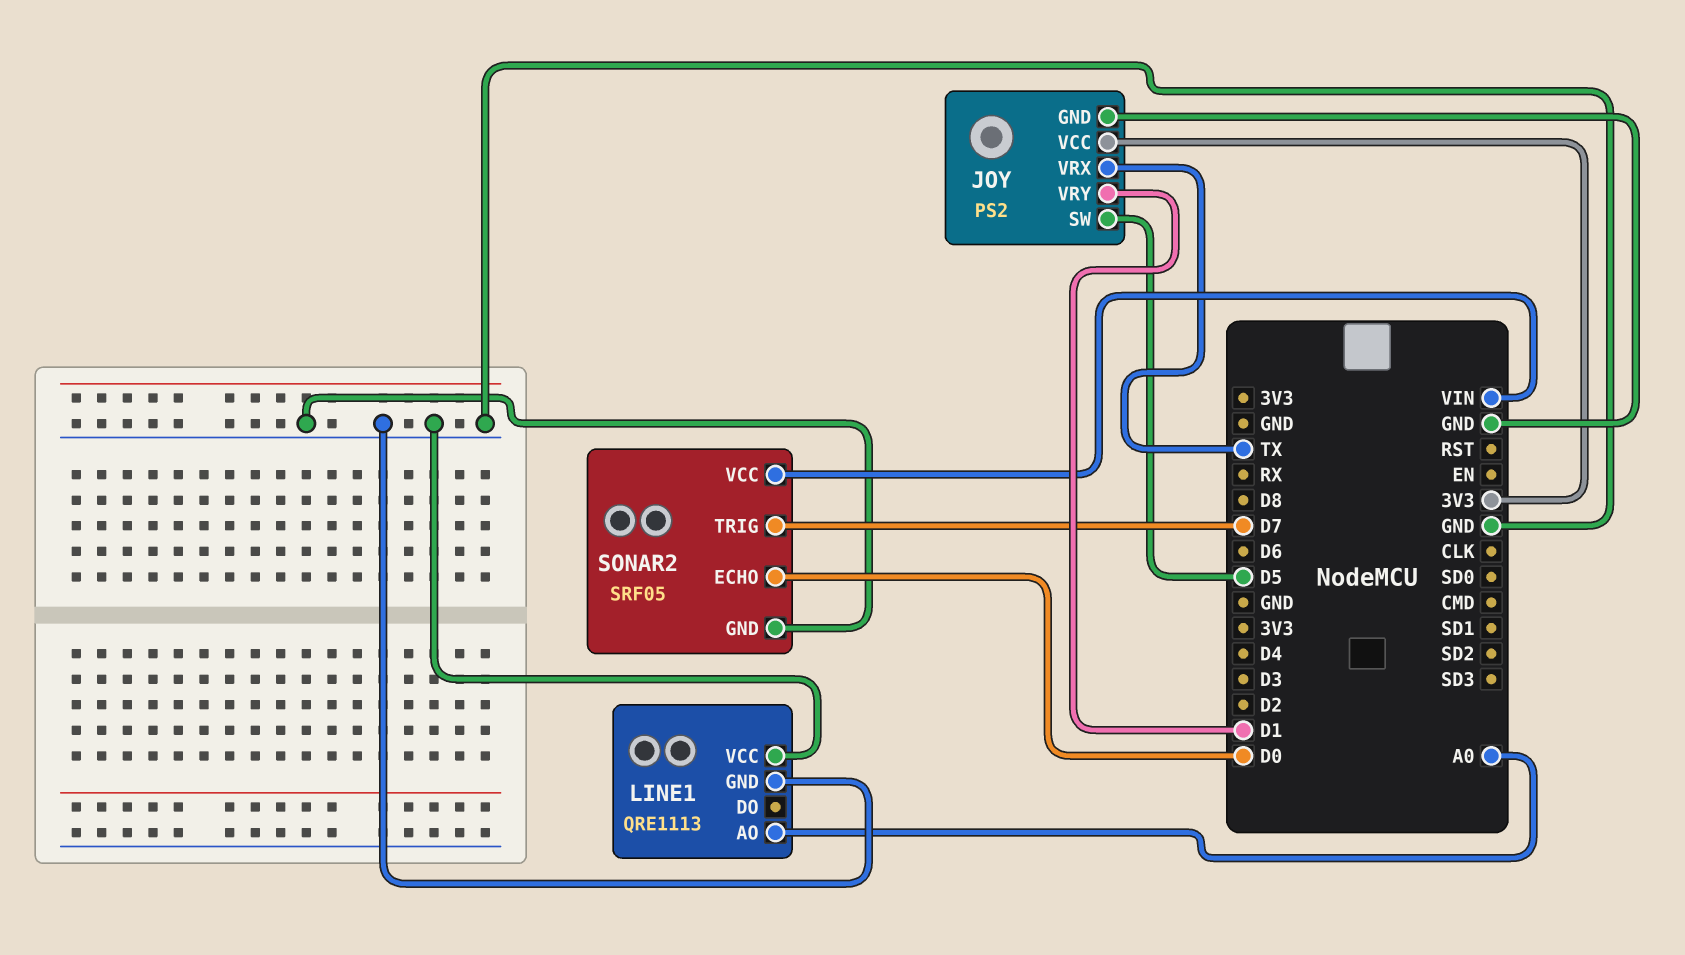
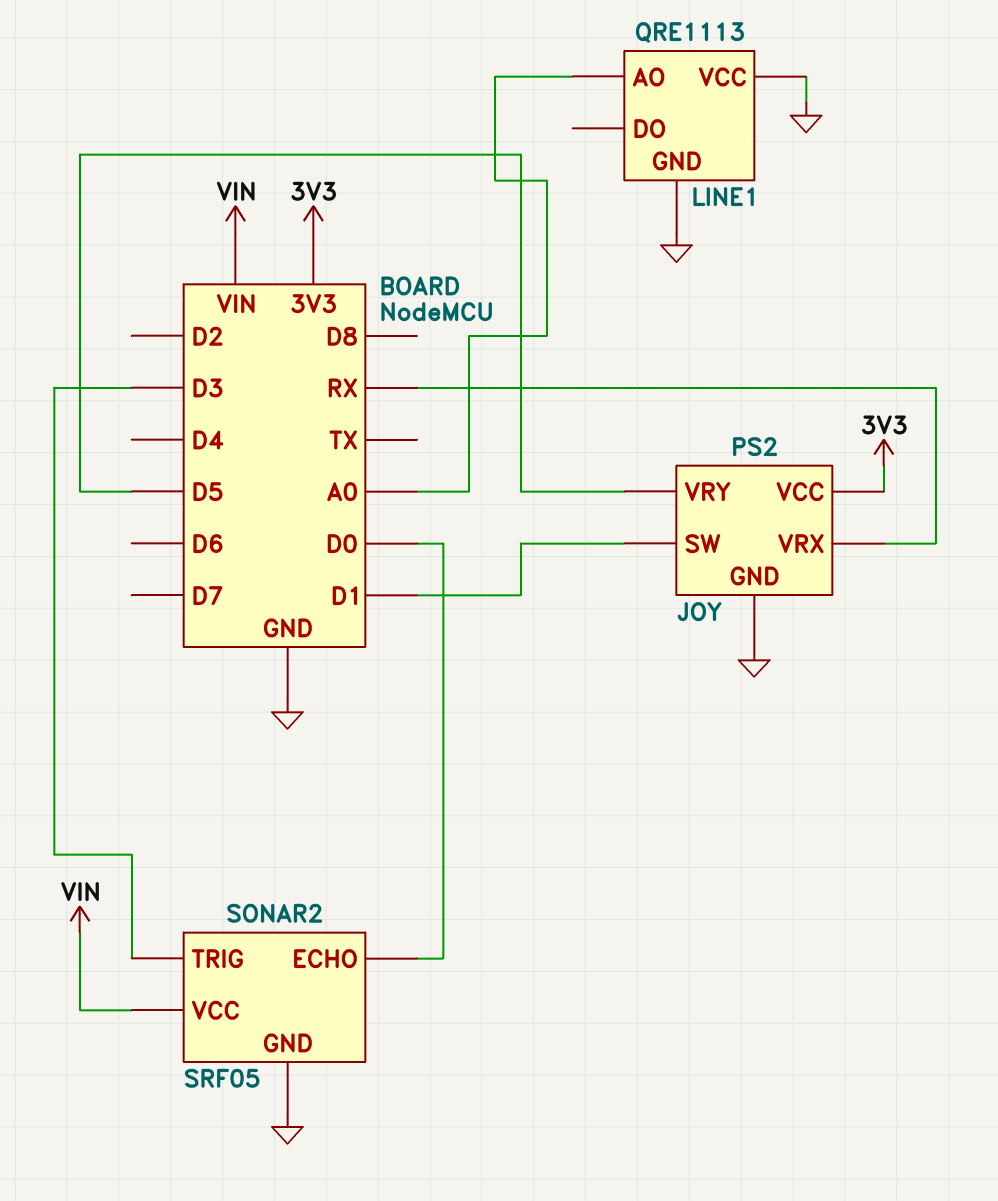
JOY pin SW: D5 -> D1
JOY pin VRX: TX -> RX
JOY pin VRY: D1 -> D5
SONAR2 pin TRIG: D7 -> D3

